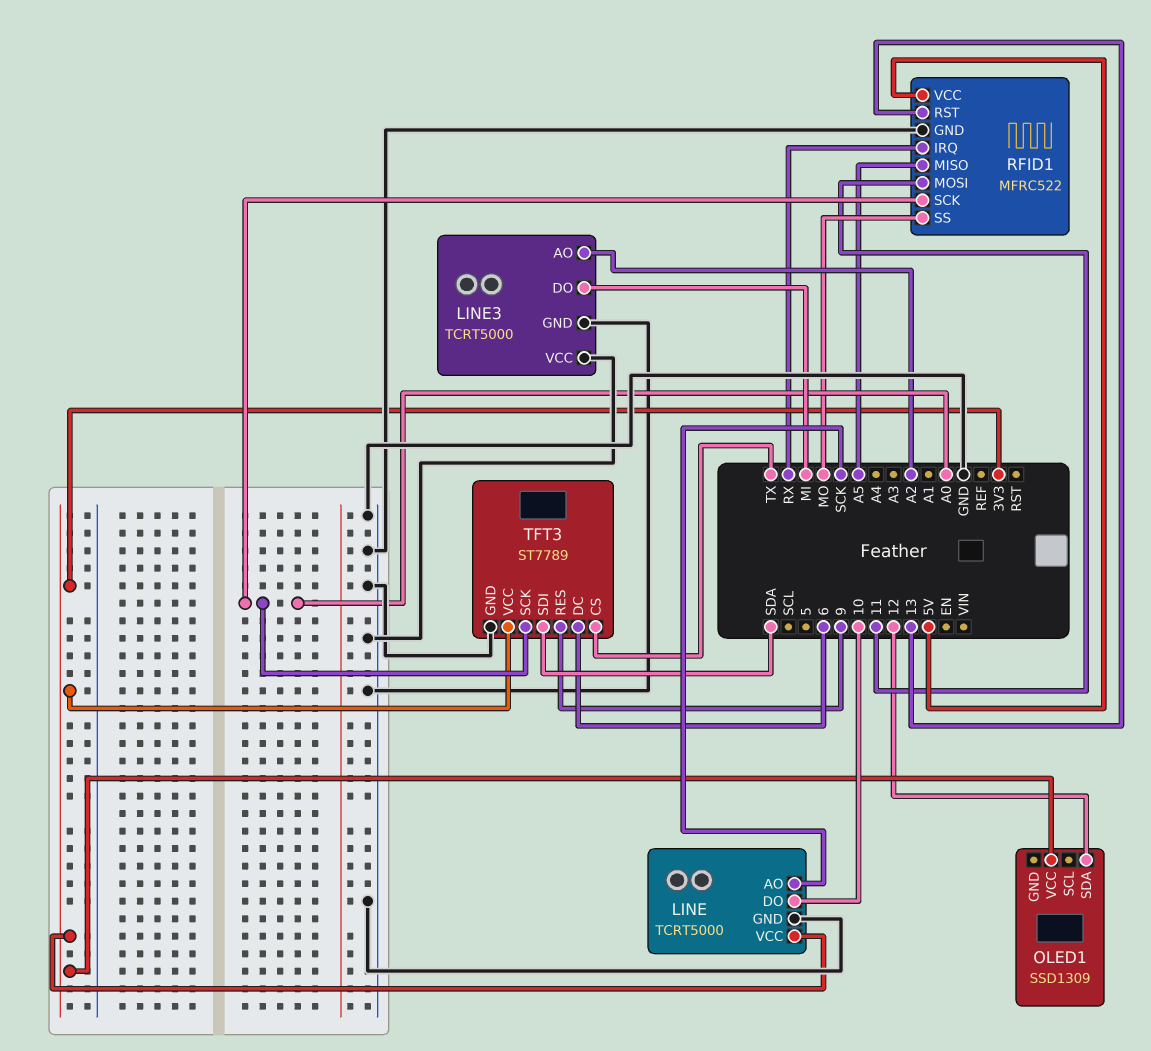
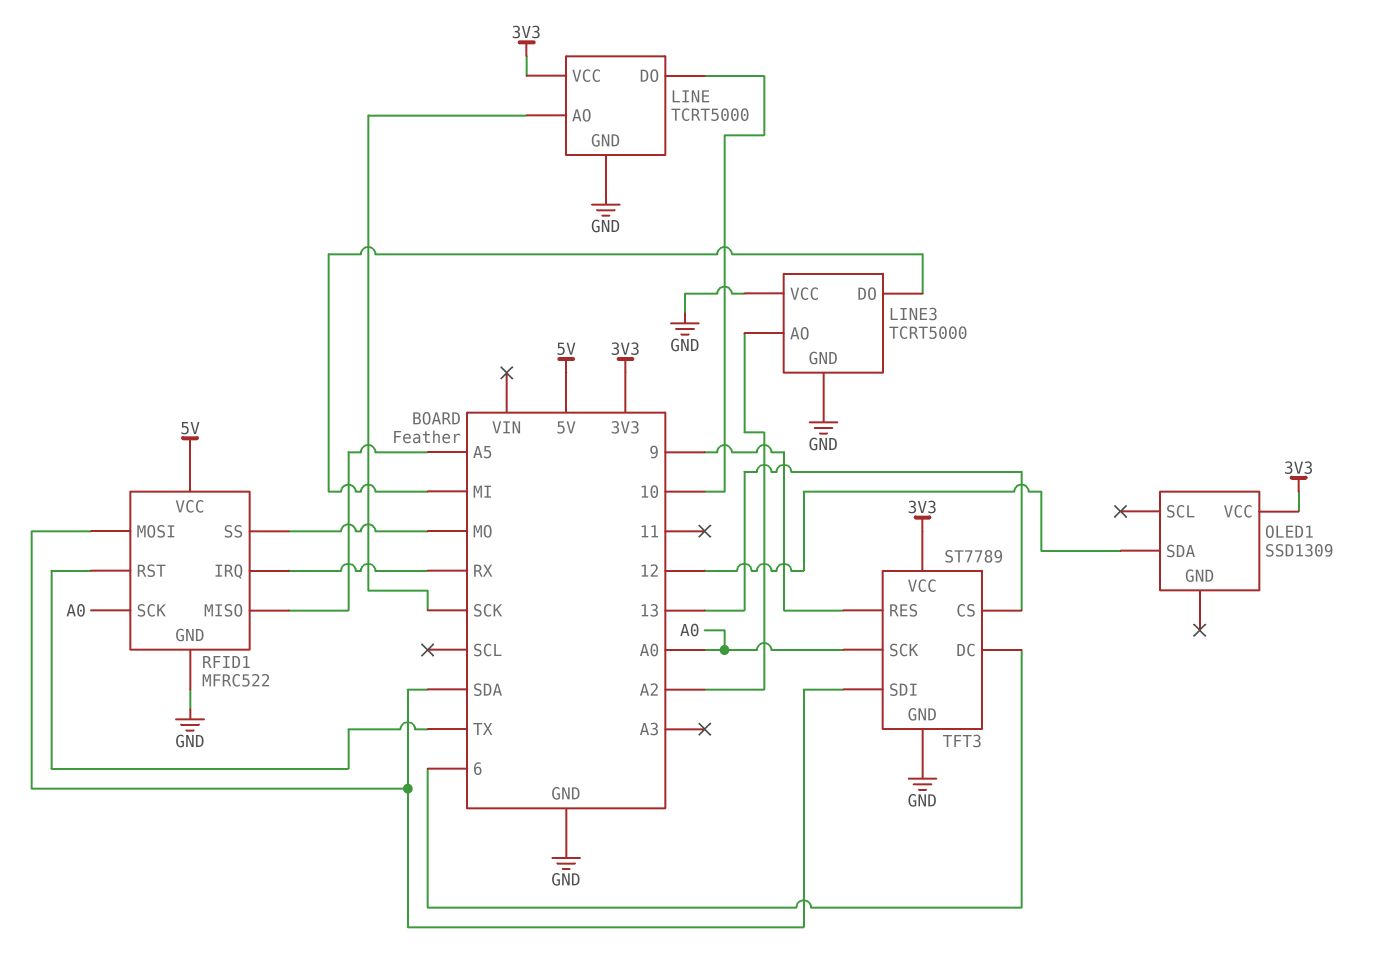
RFID1 pin MOSI: 11 -> SDA
RFID1 pin RST: 13 -> TX
TFT3 pin CS: TX -> 13

